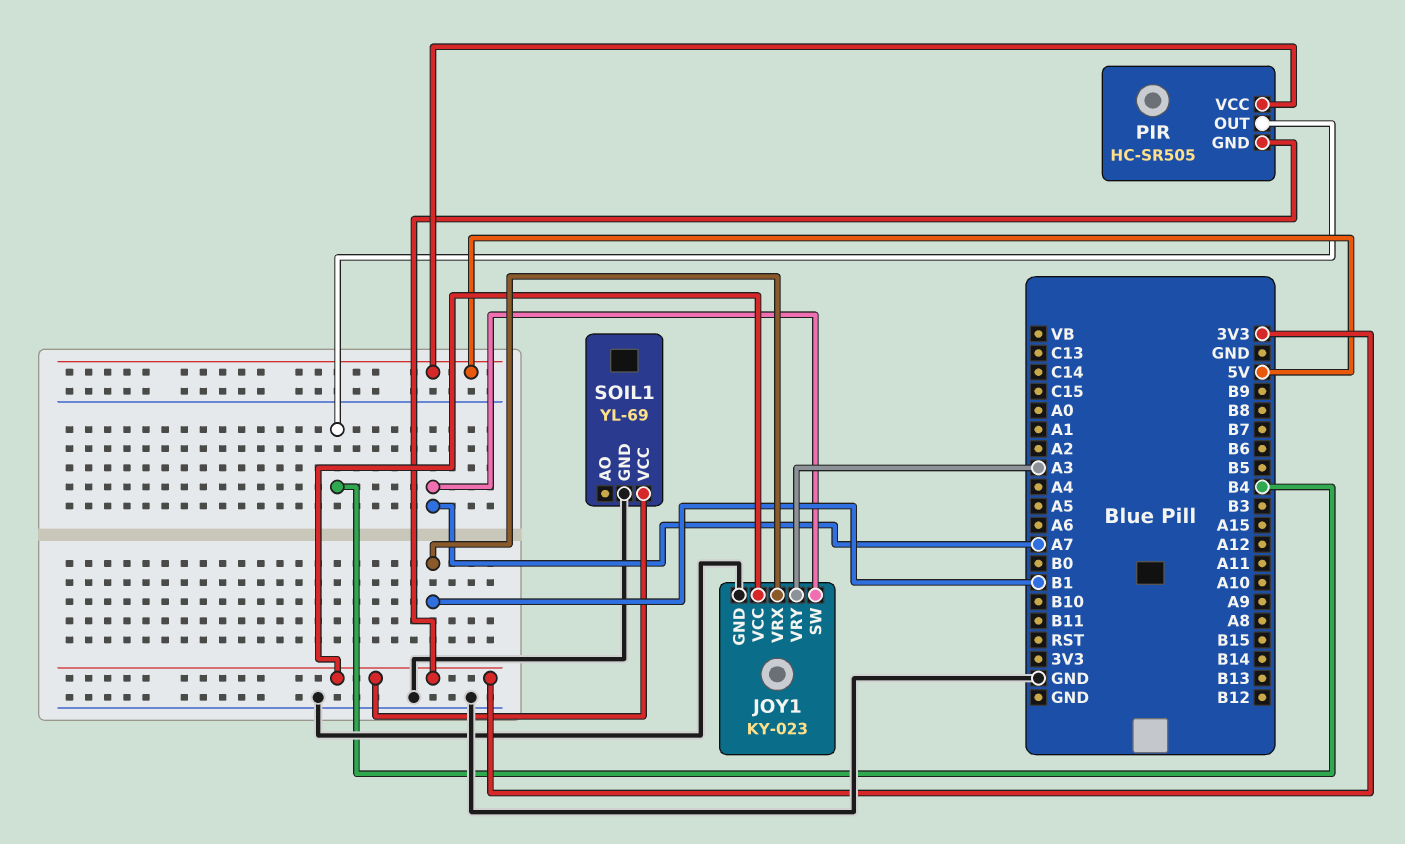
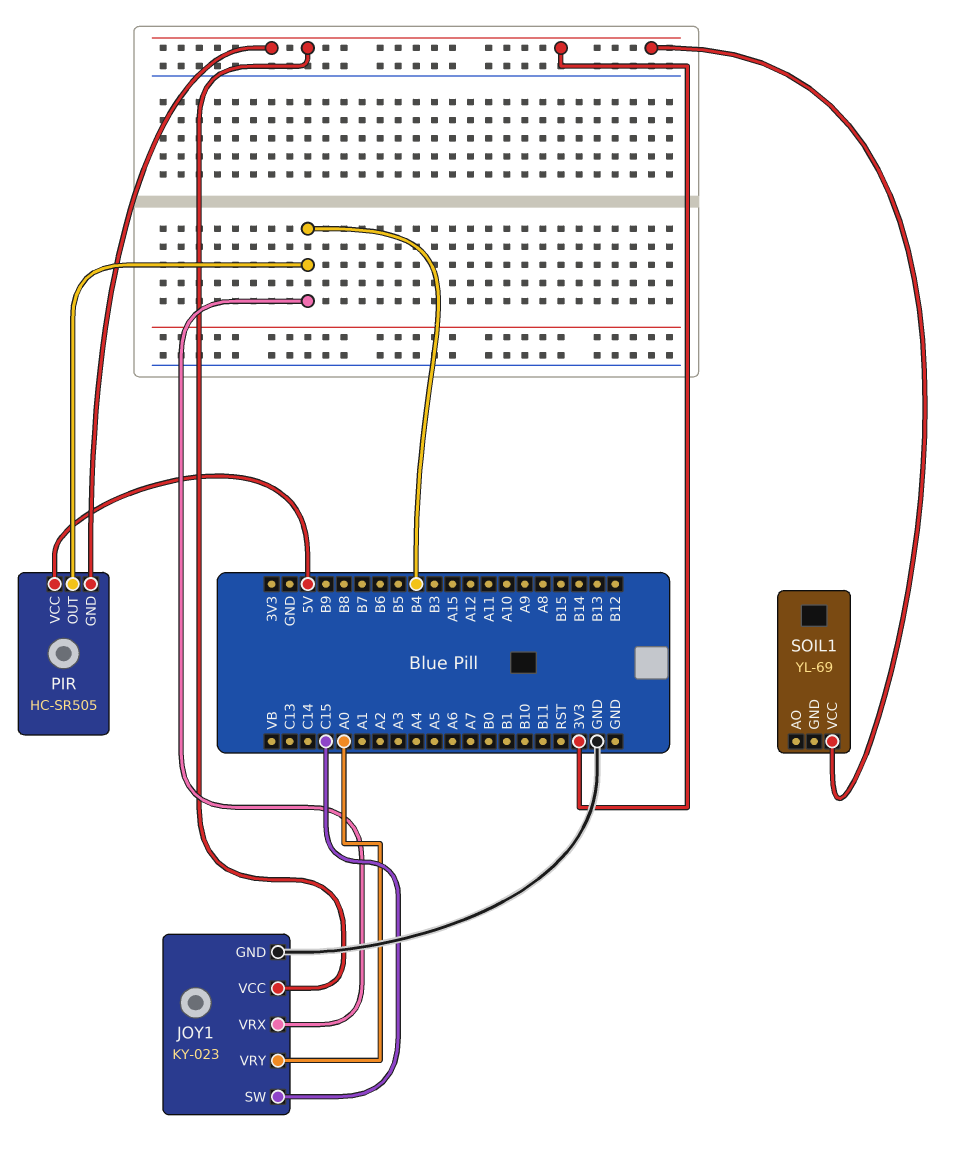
JOY1 pin SW: A7 -> C15
JOY1 pin VRX: B1 -> B4
JOY1 pin VRY: A3 -> A0
SOIL1 pin GND: GND -> none

